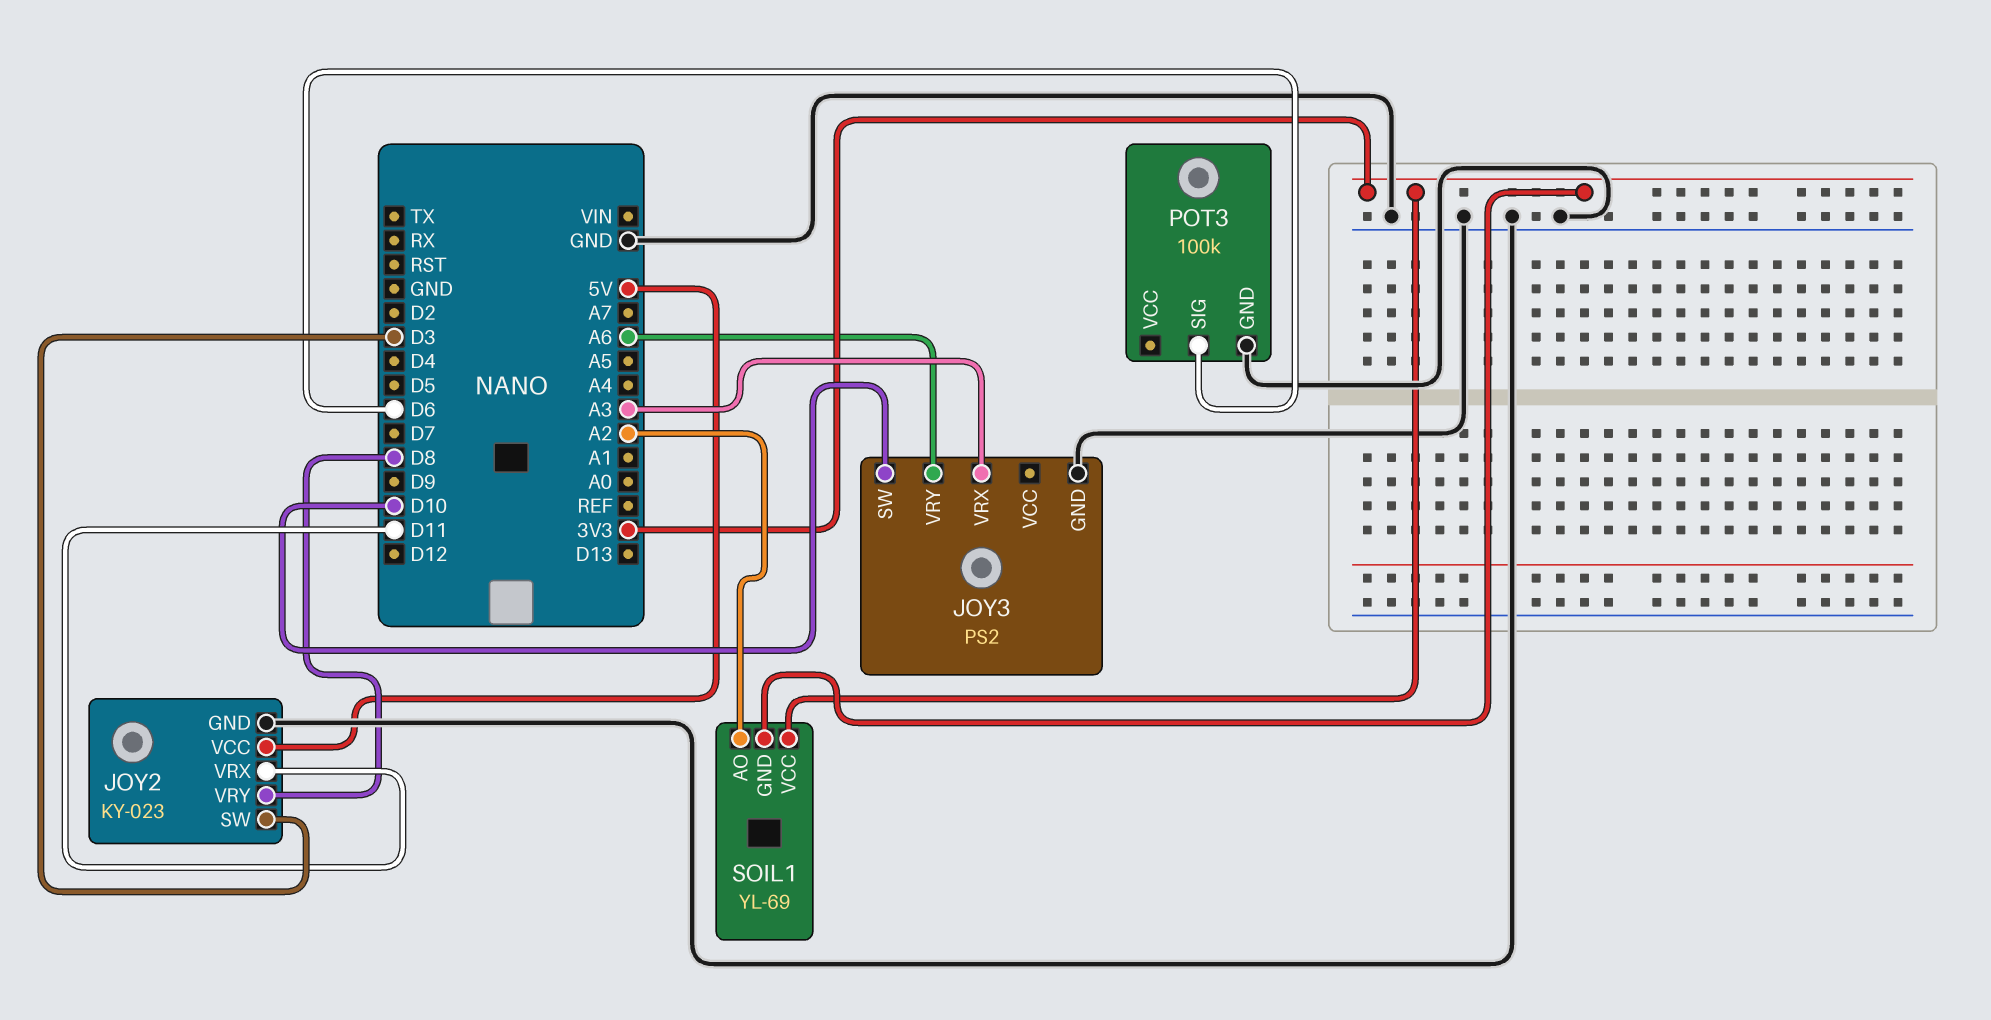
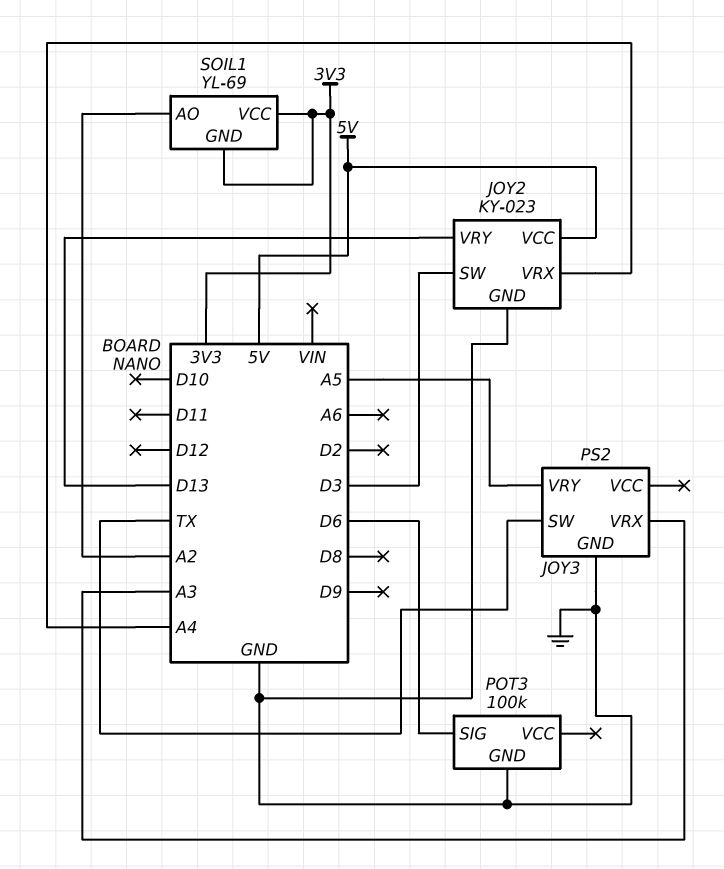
JOY2 pin VRX: D11 -> A4
JOY2 pin VRY: D8 -> D13
JOY3 pin SW: D10 -> TX
JOY3 pin VRY: A6 -> A5

